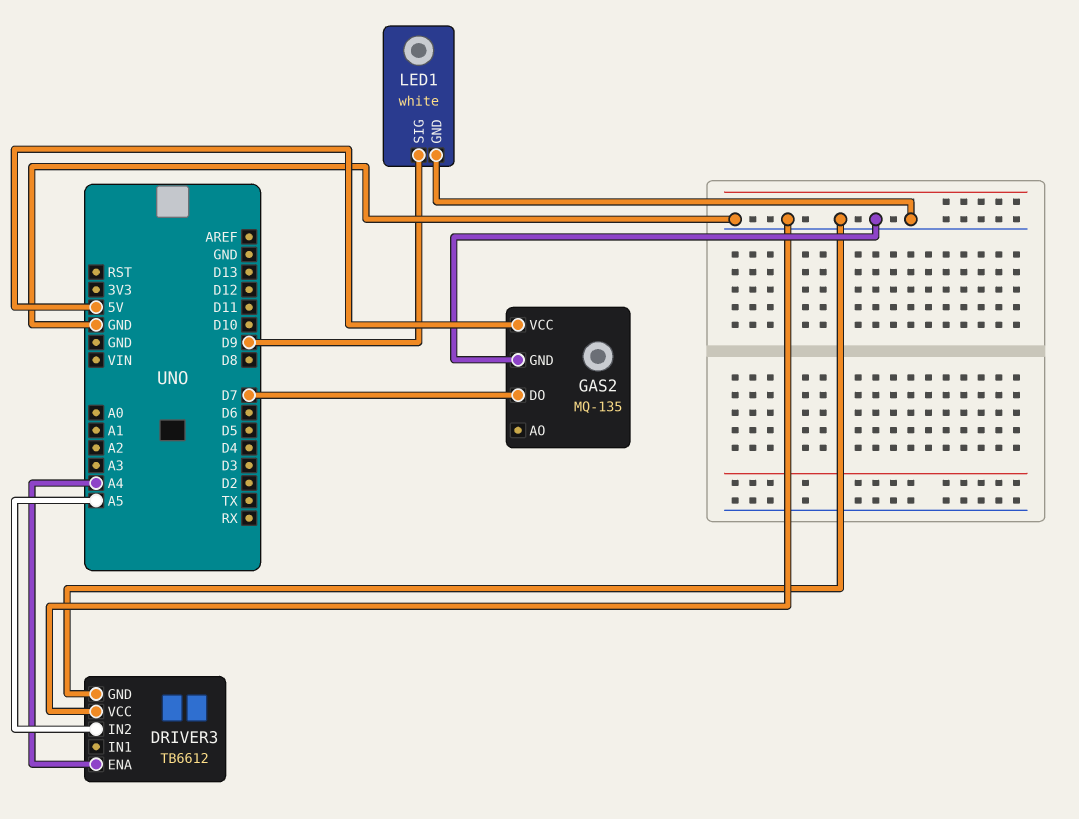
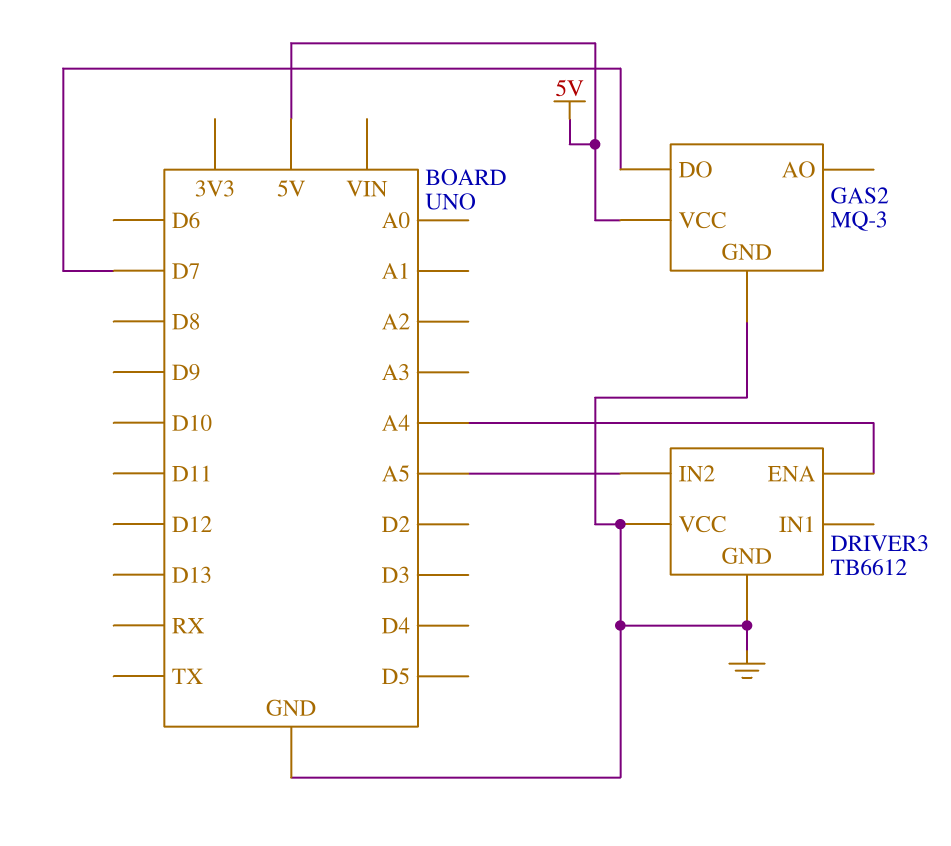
GAS2: MQ-135 -> MQ-3
LED1: white -> none
LED1 pin GND: GND -> none
LED1 pin SIG: D9 -> none

